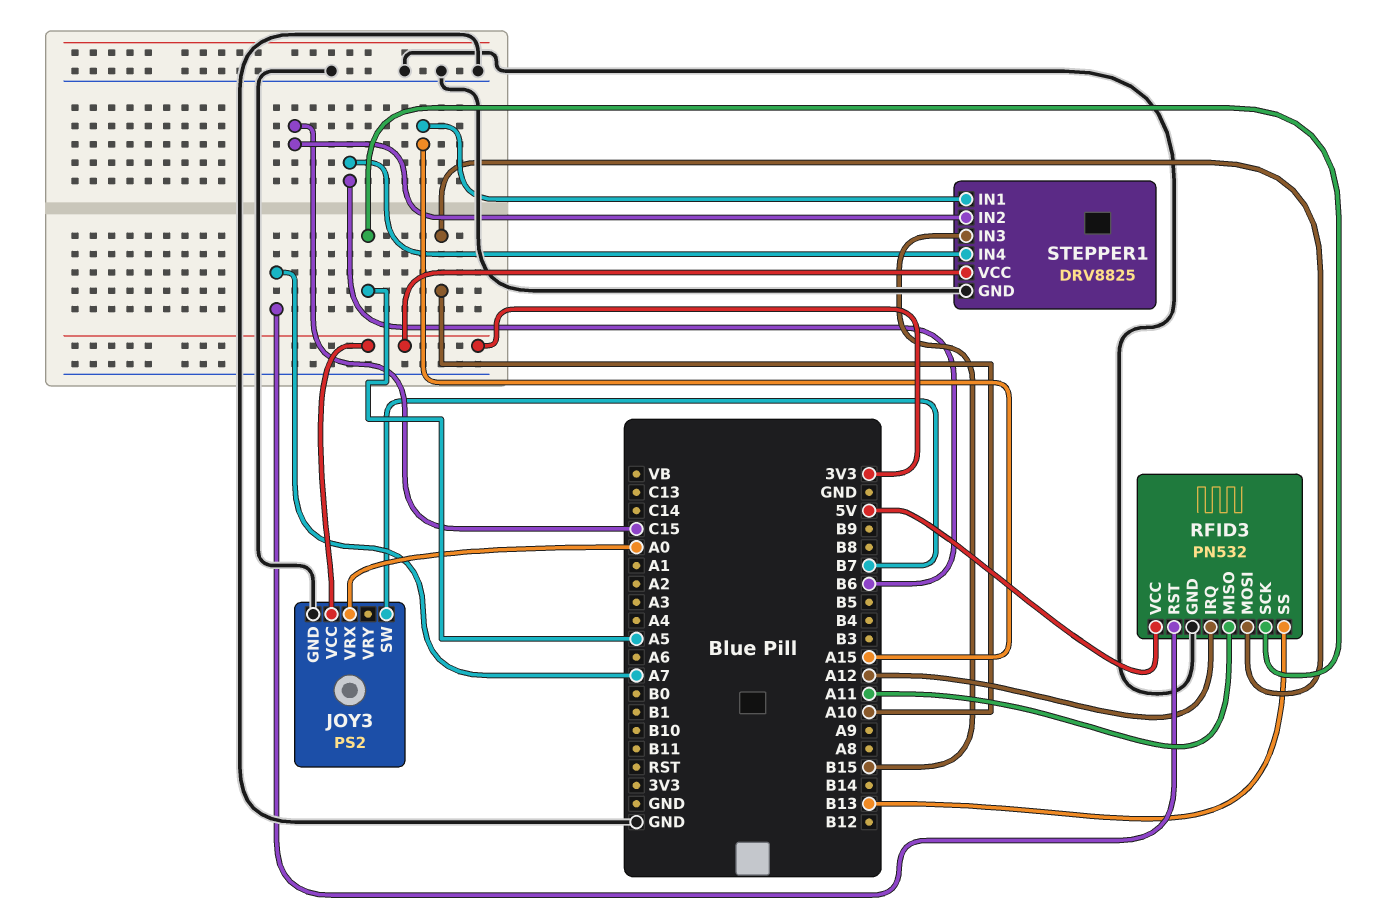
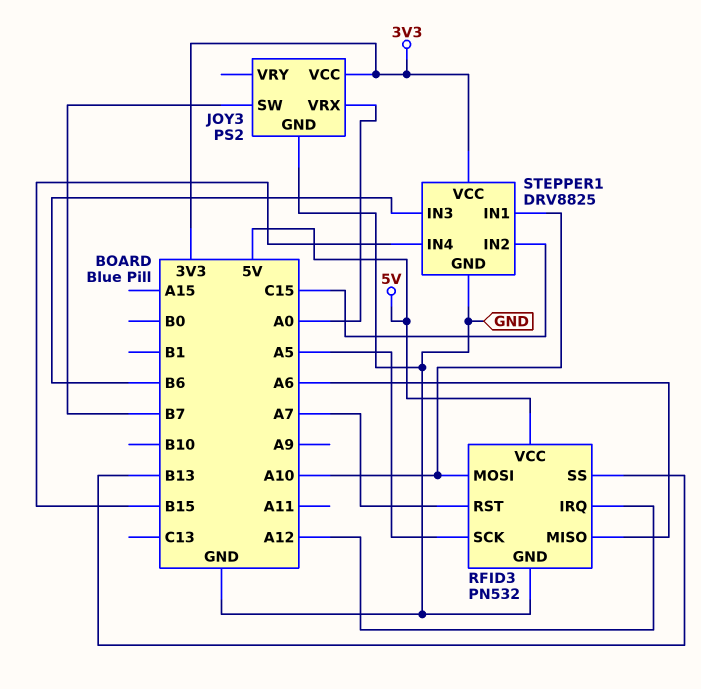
RFID3 pin MISO: A11 -> A6
STEPPER1 pin IN1: A15 -> A10
STEPPER1 pin IN3: B15 -> B6
STEPPER1 pin IN4: B6 -> B15

